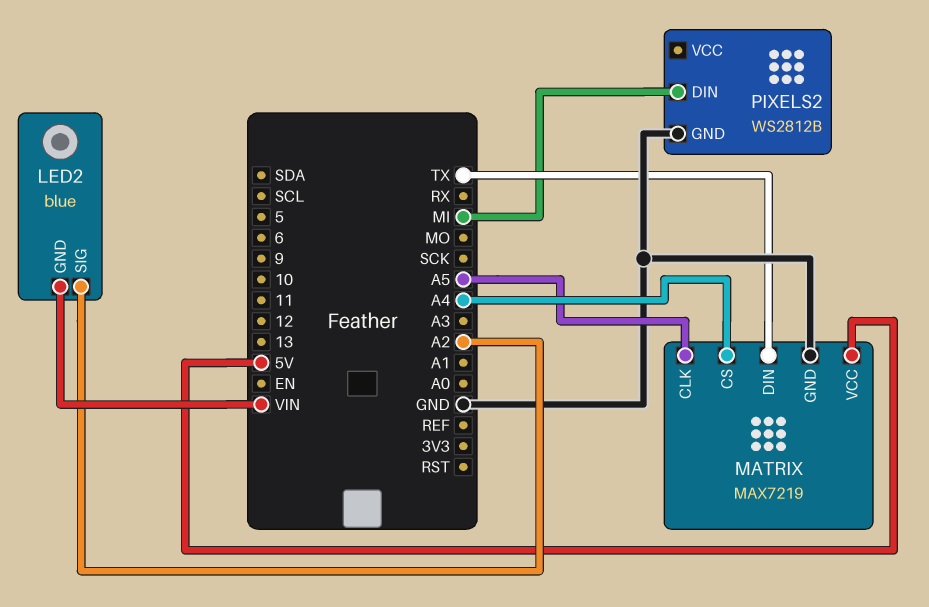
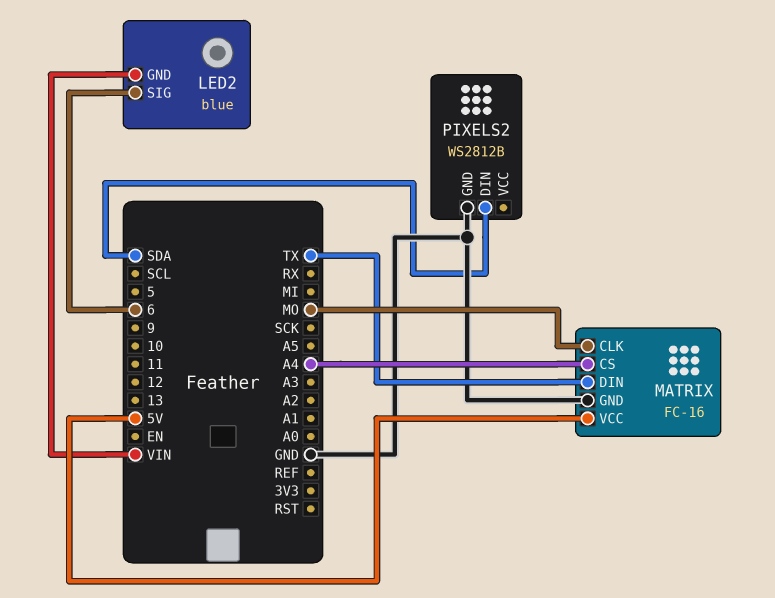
LED2 pin SIG: A2 -> 6
MATRIX: MAX7219 -> FC-16
MATRIX pin CLK: A5 -> MO
PIXELS2 pin DIN: MI -> SDA

